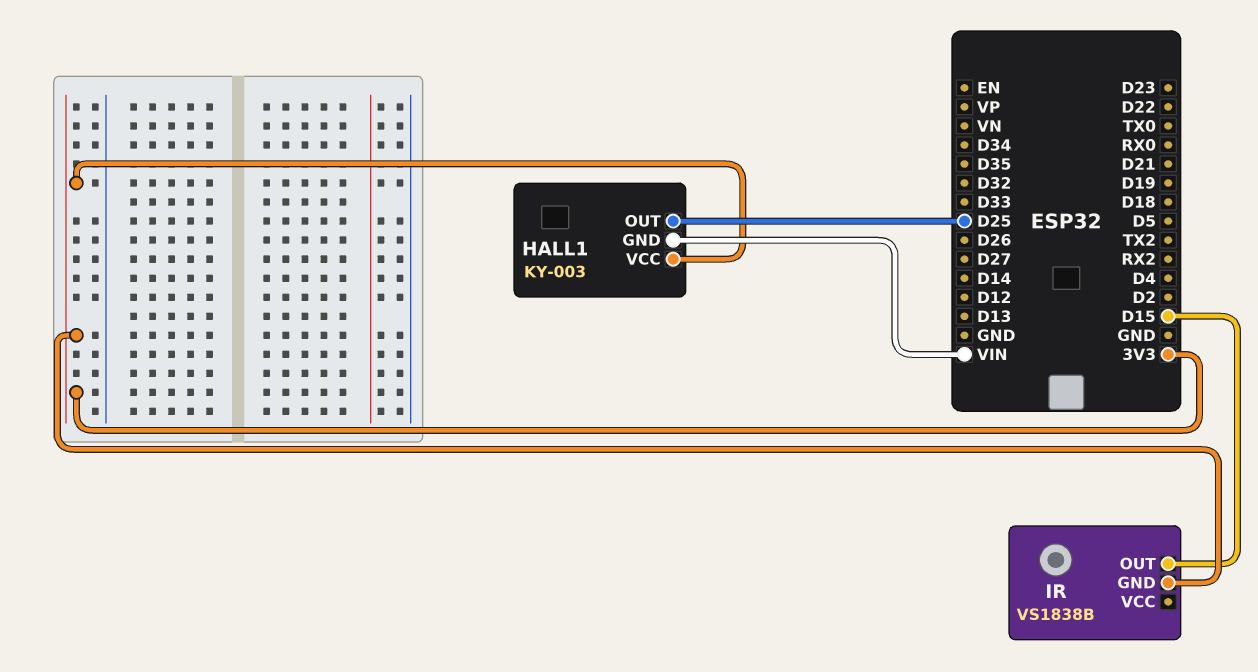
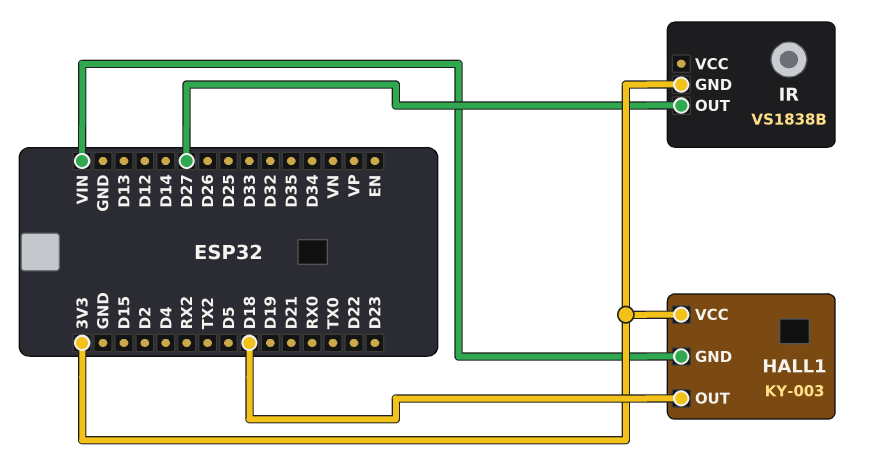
HALL1 pin OUT: D25 -> D18
IR pin OUT: D15 -> D27

